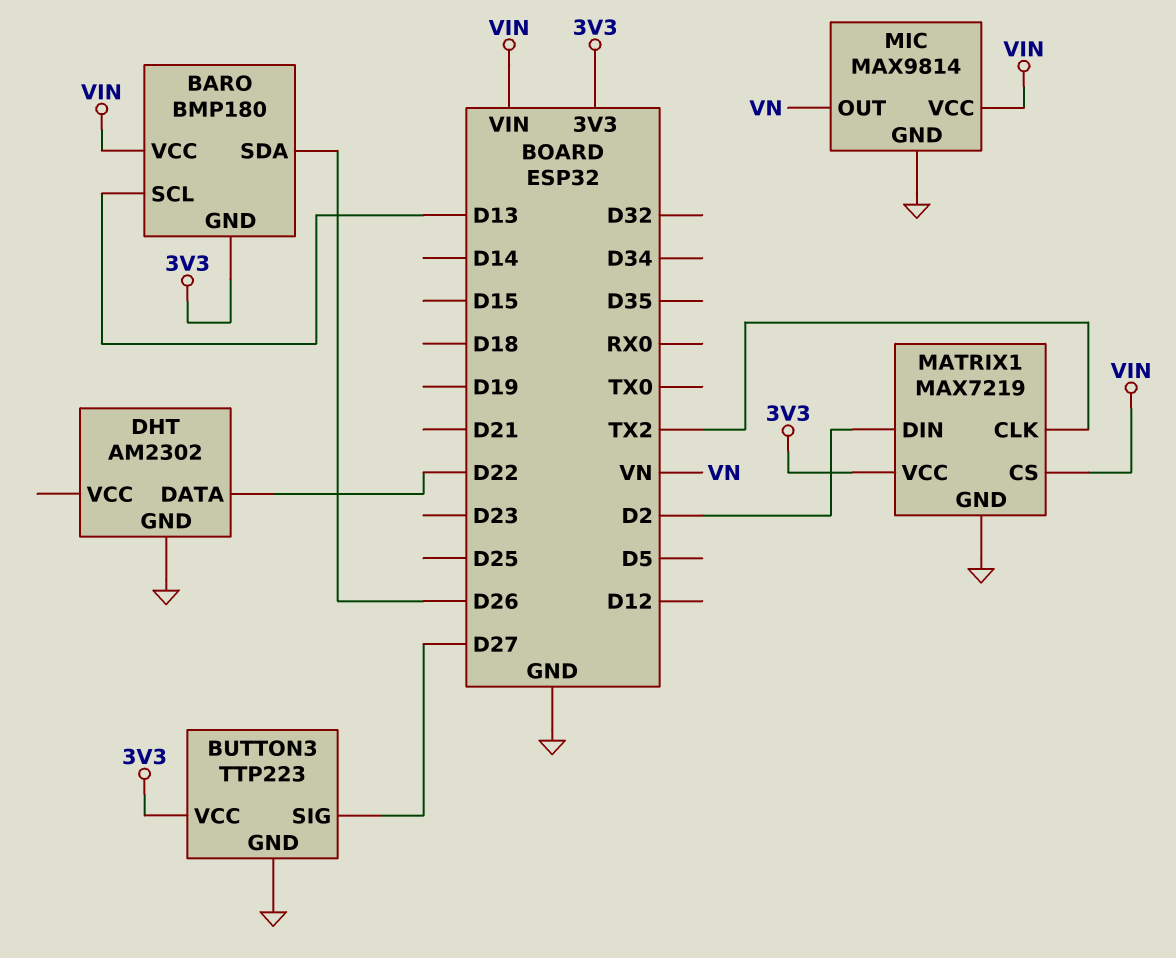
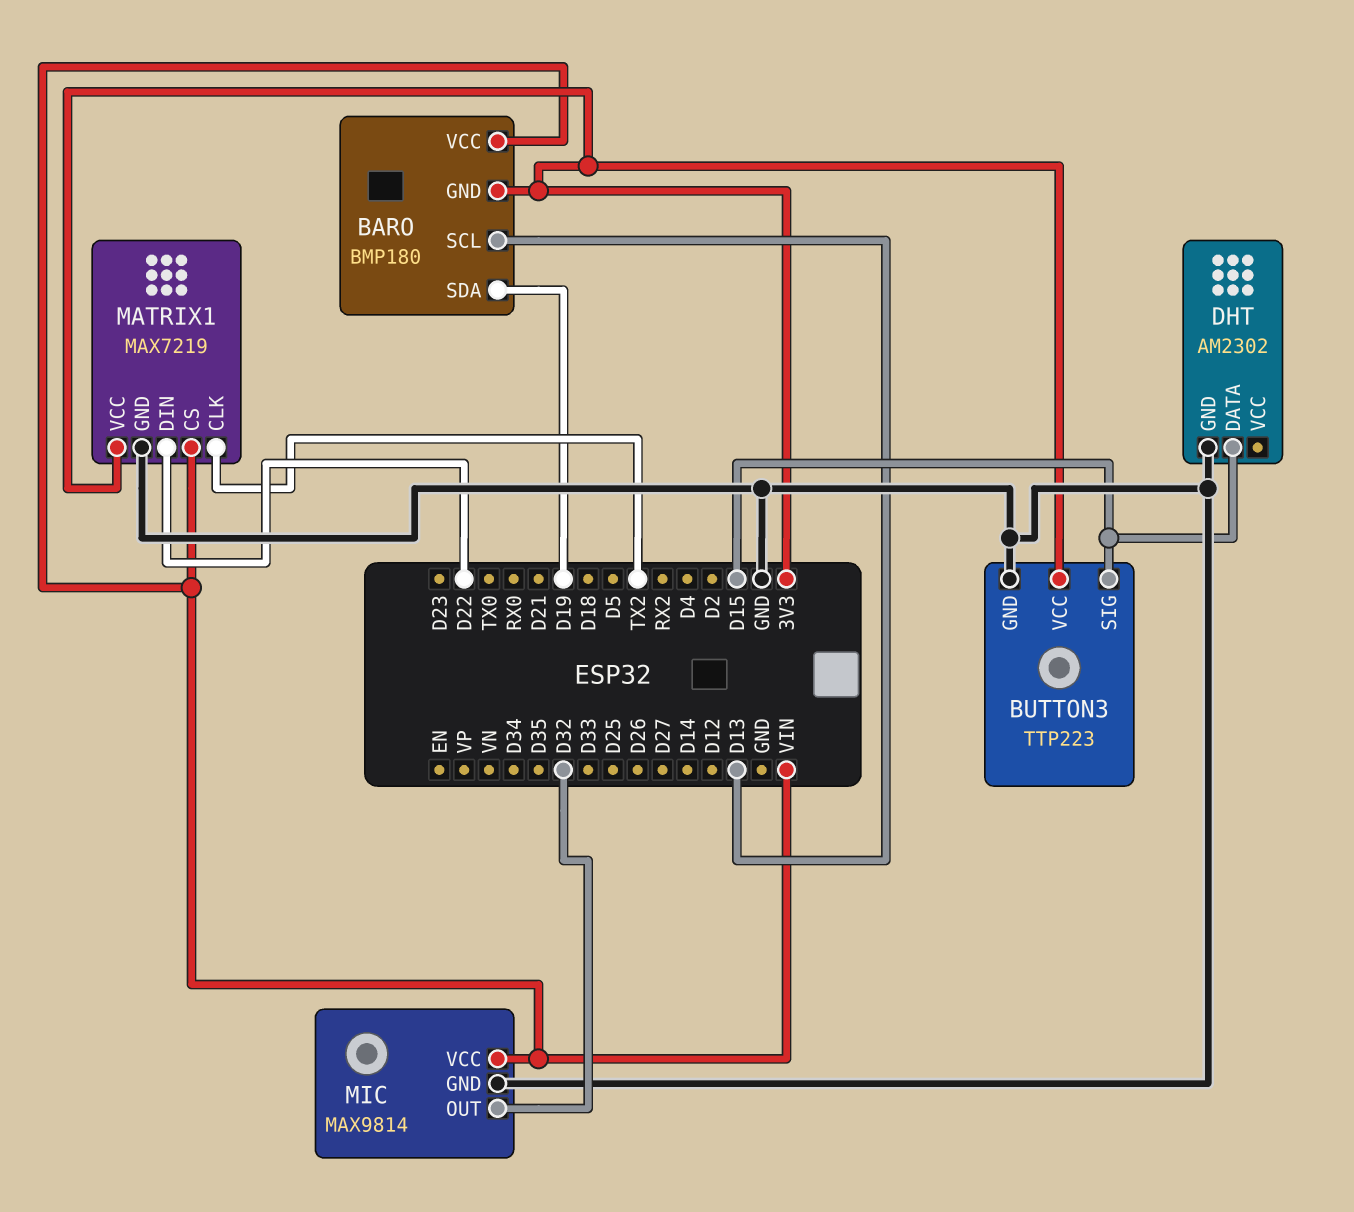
BARO pin SDA: D26 -> D19
BUTTON3 pin SIG: D27 -> D15
DHT pin DATA: D22 -> D15
MATRIX1 pin DIN: D2 -> D22
MIC pin OUT: VN -> D32

